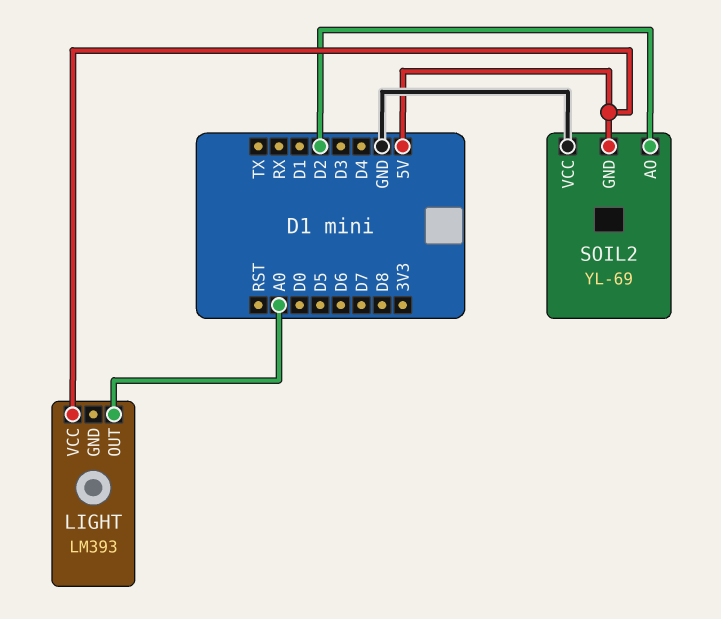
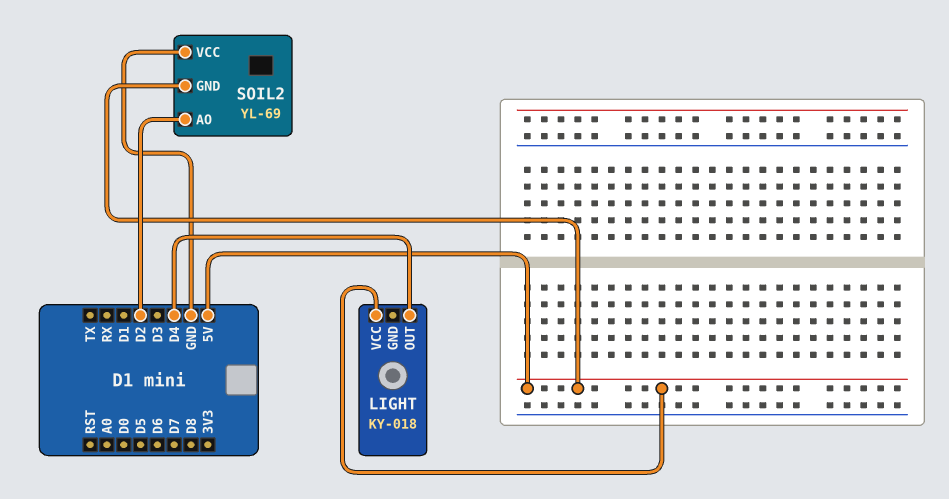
LIGHT: LM393 -> KY-018
LIGHT pin OUT: A0 -> D4

